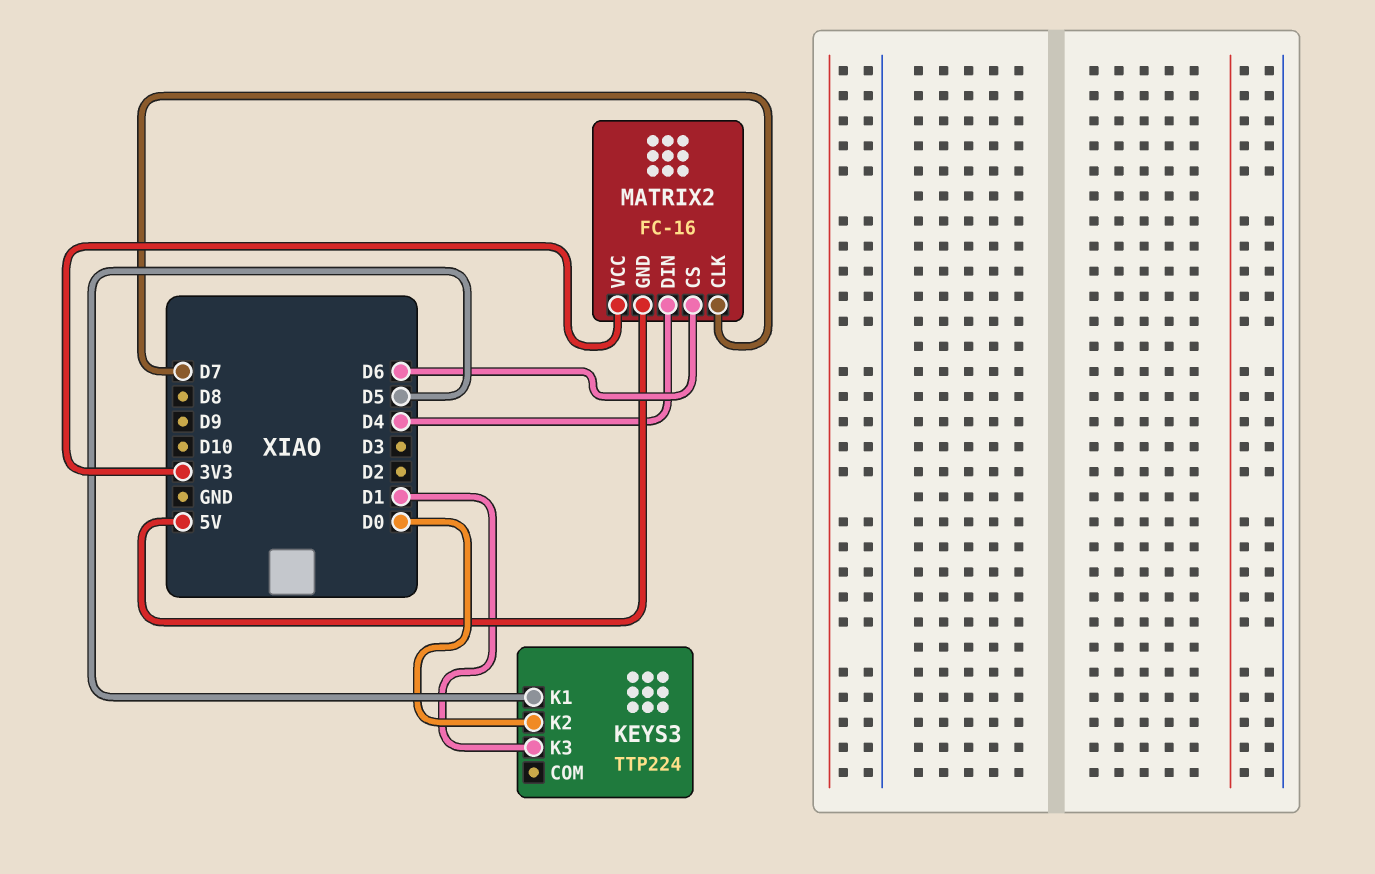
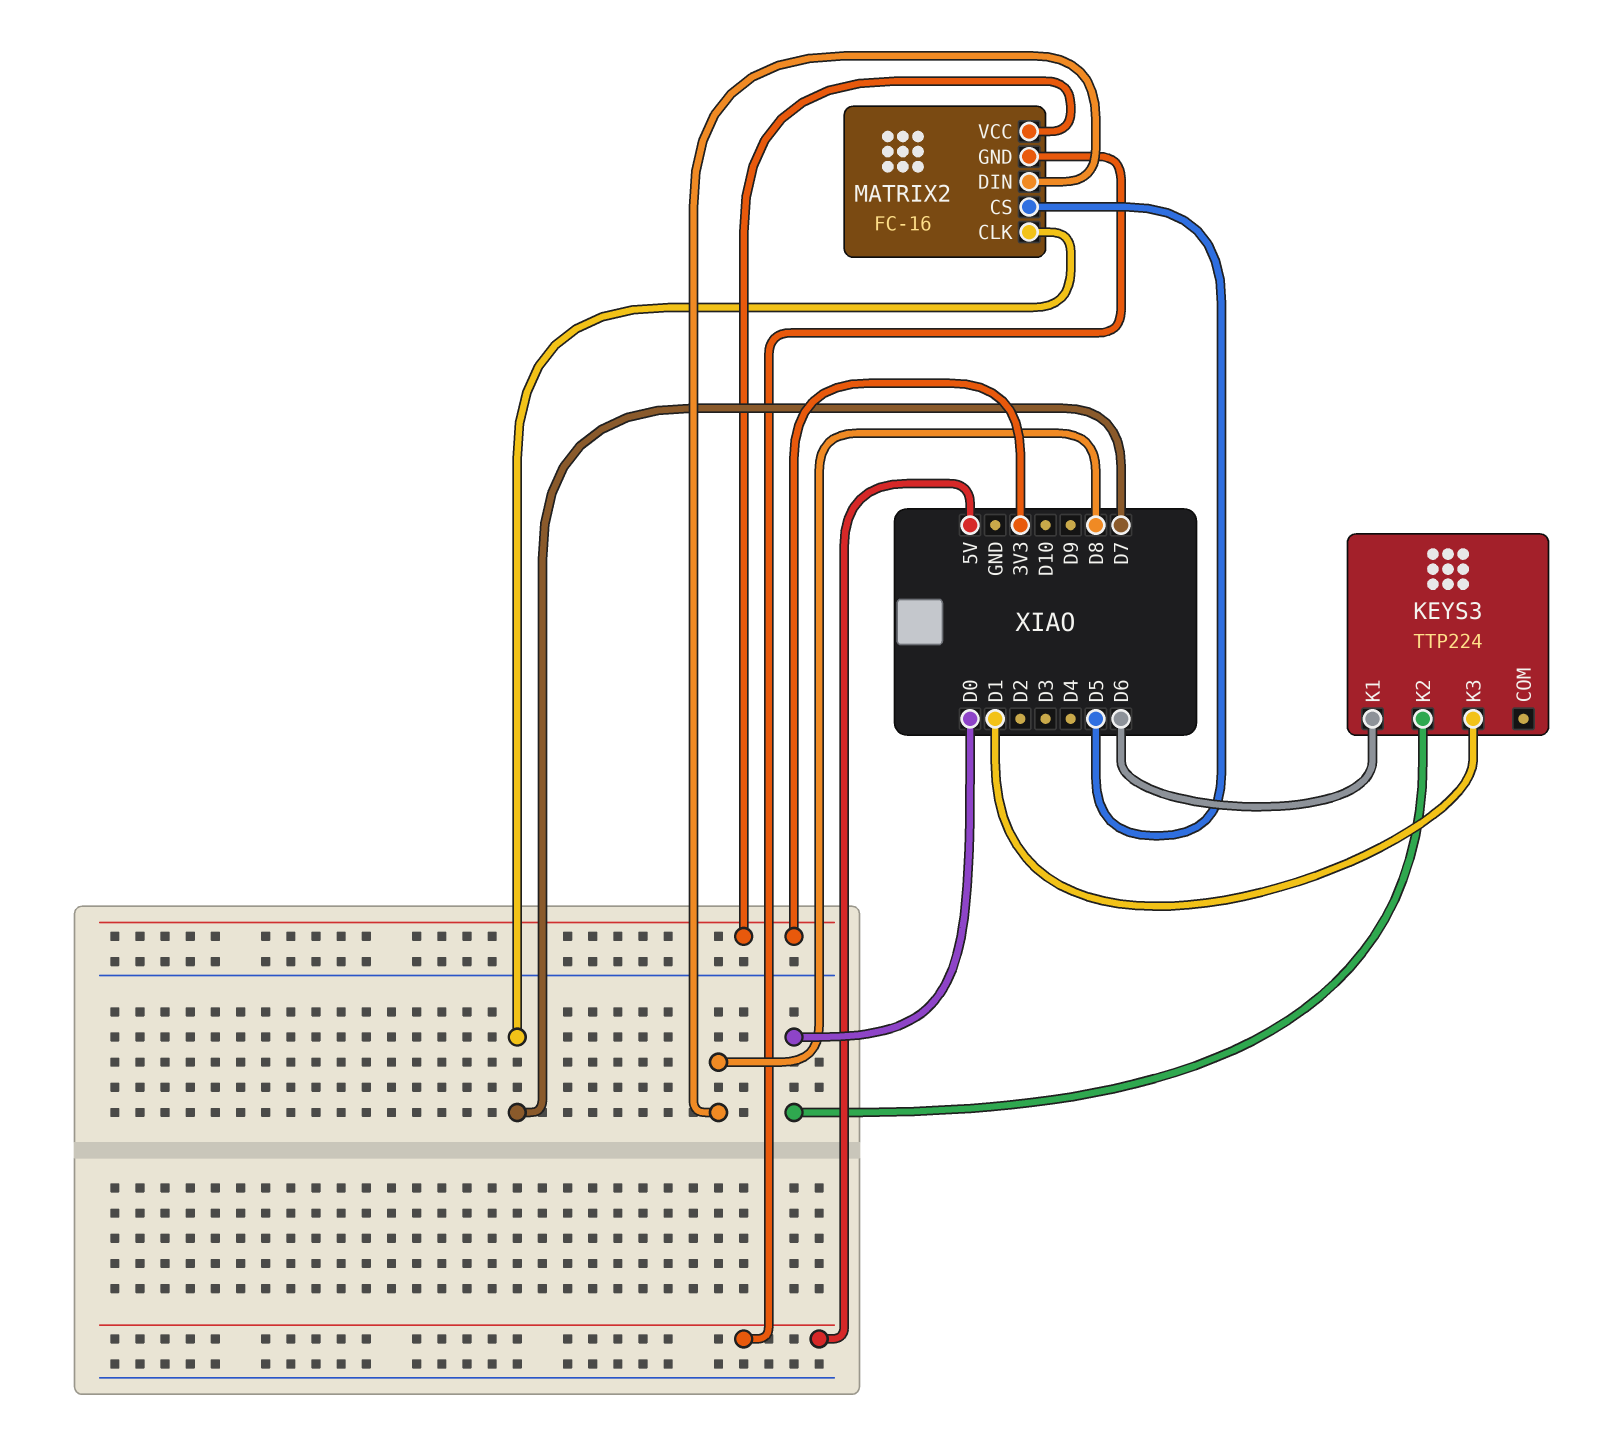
KEYS3 pin K1: D5 -> D6
MATRIX2 pin CS: D6 -> D5
MATRIX2 pin DIN: D4 -> D8

